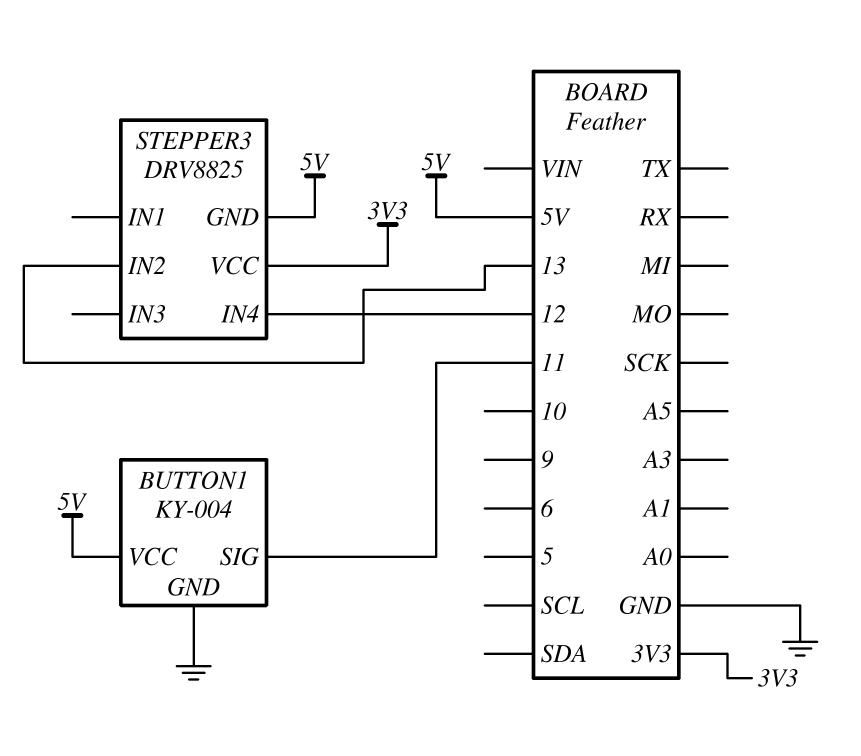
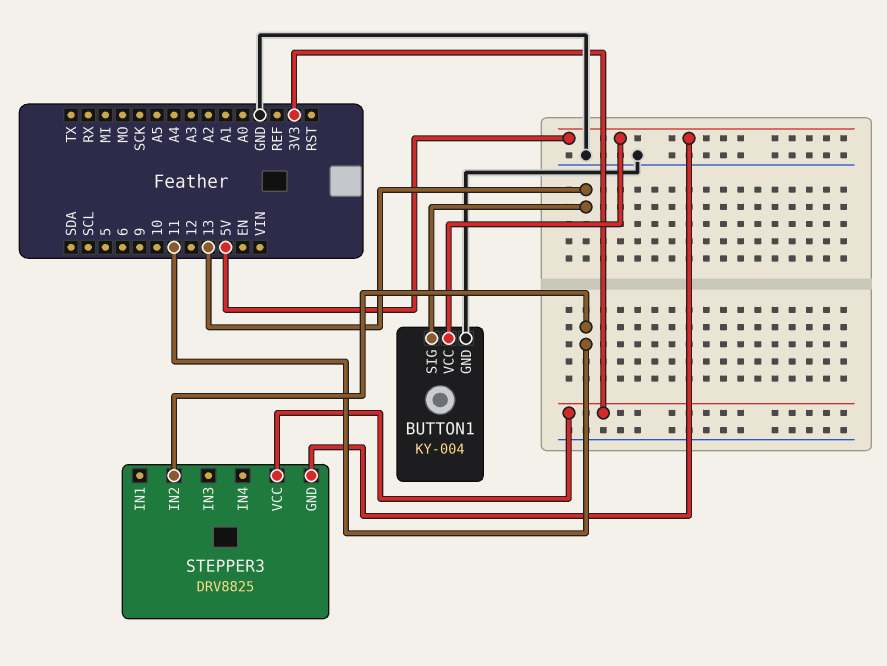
BUTTON1 pin SIG: 11 -> 13
STEPPER3 pin IN2: 13 -> 11
STEPPER3 pin IN4: 12 -> none

